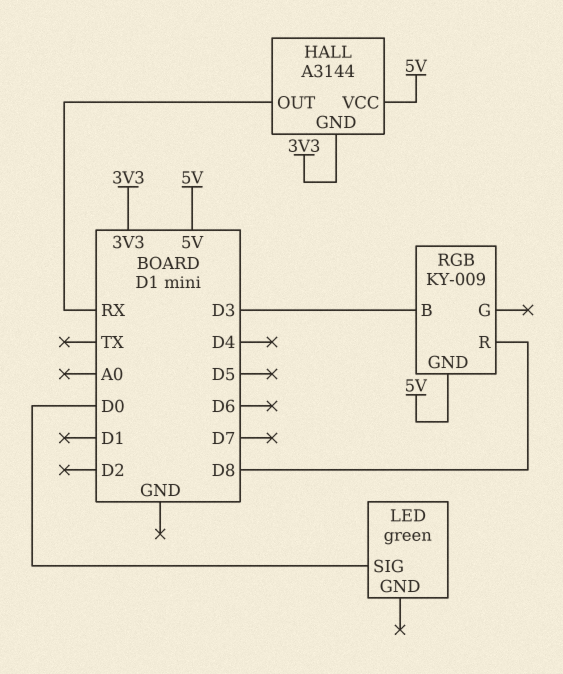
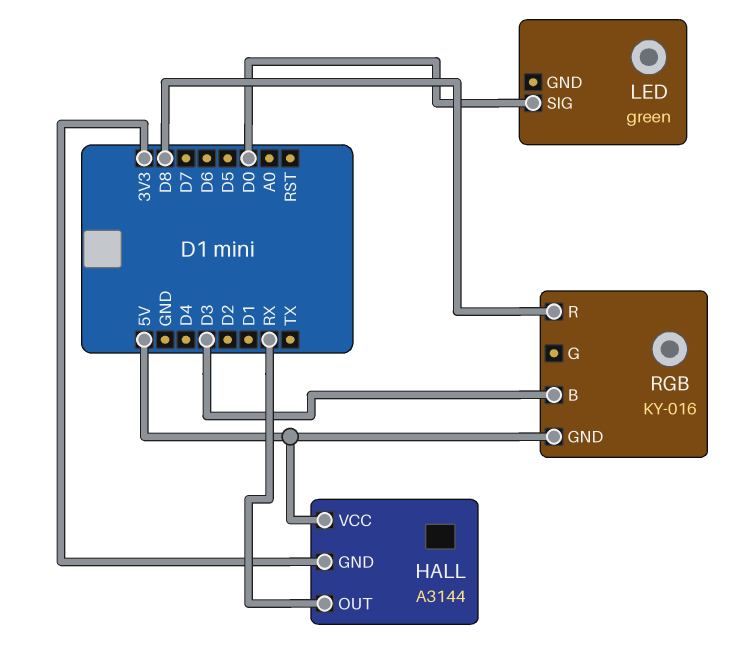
RGB: KY-009 -> KY-016

